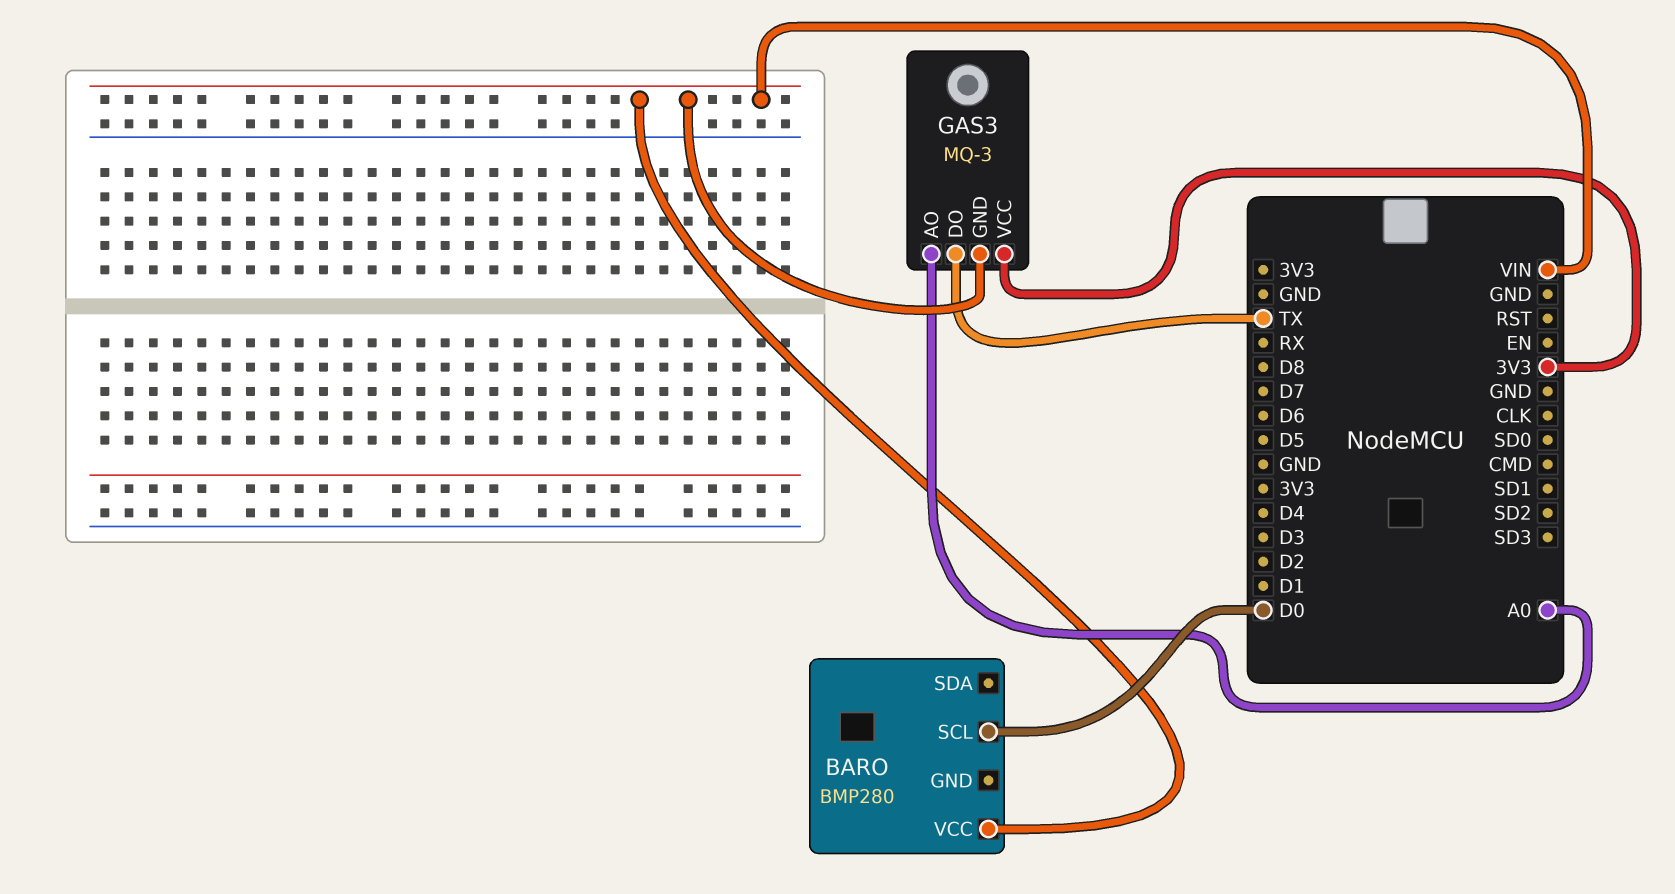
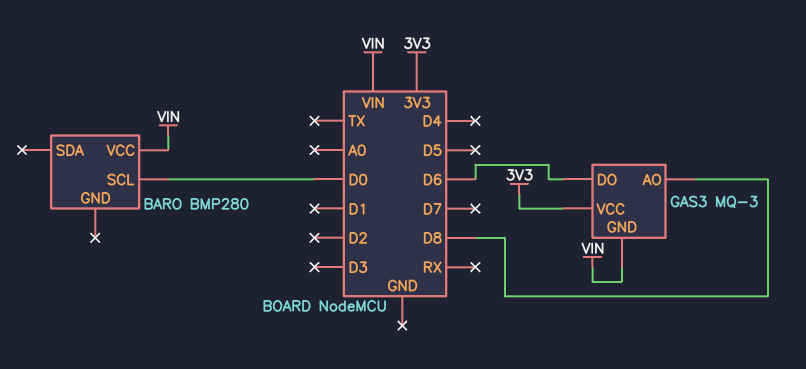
GAS3 pin AO: A0 -> D8
GAS3 pin DO: TX -> D6

